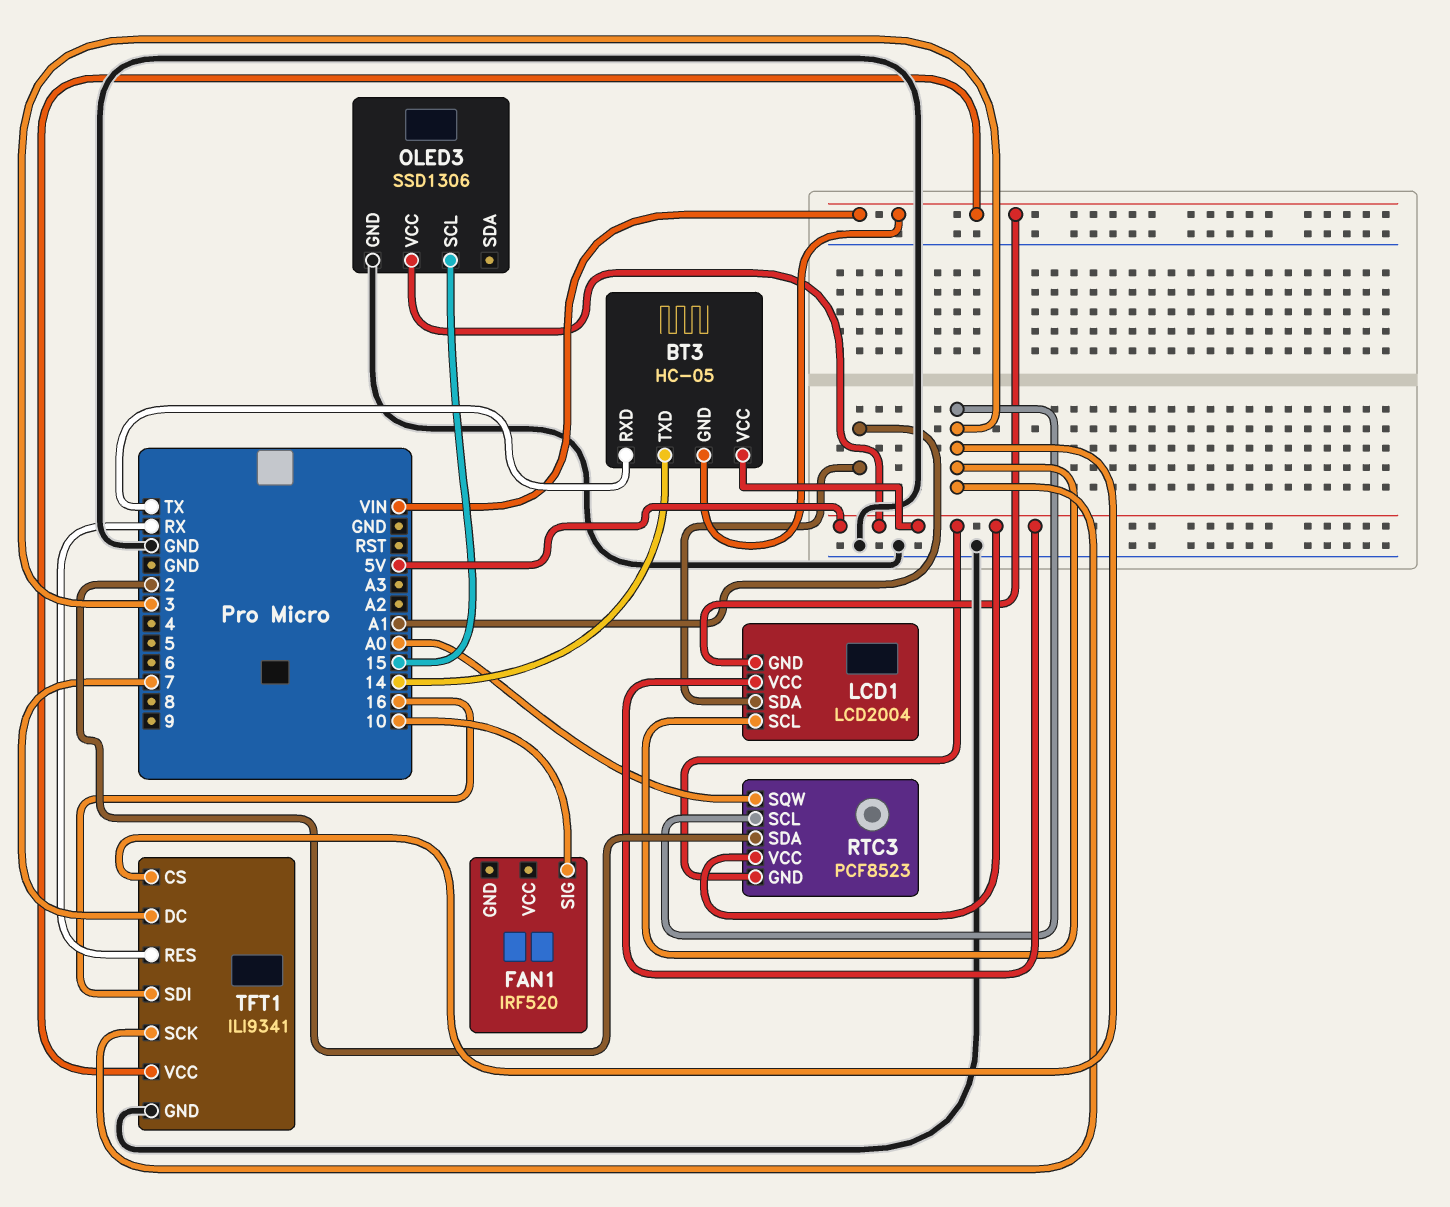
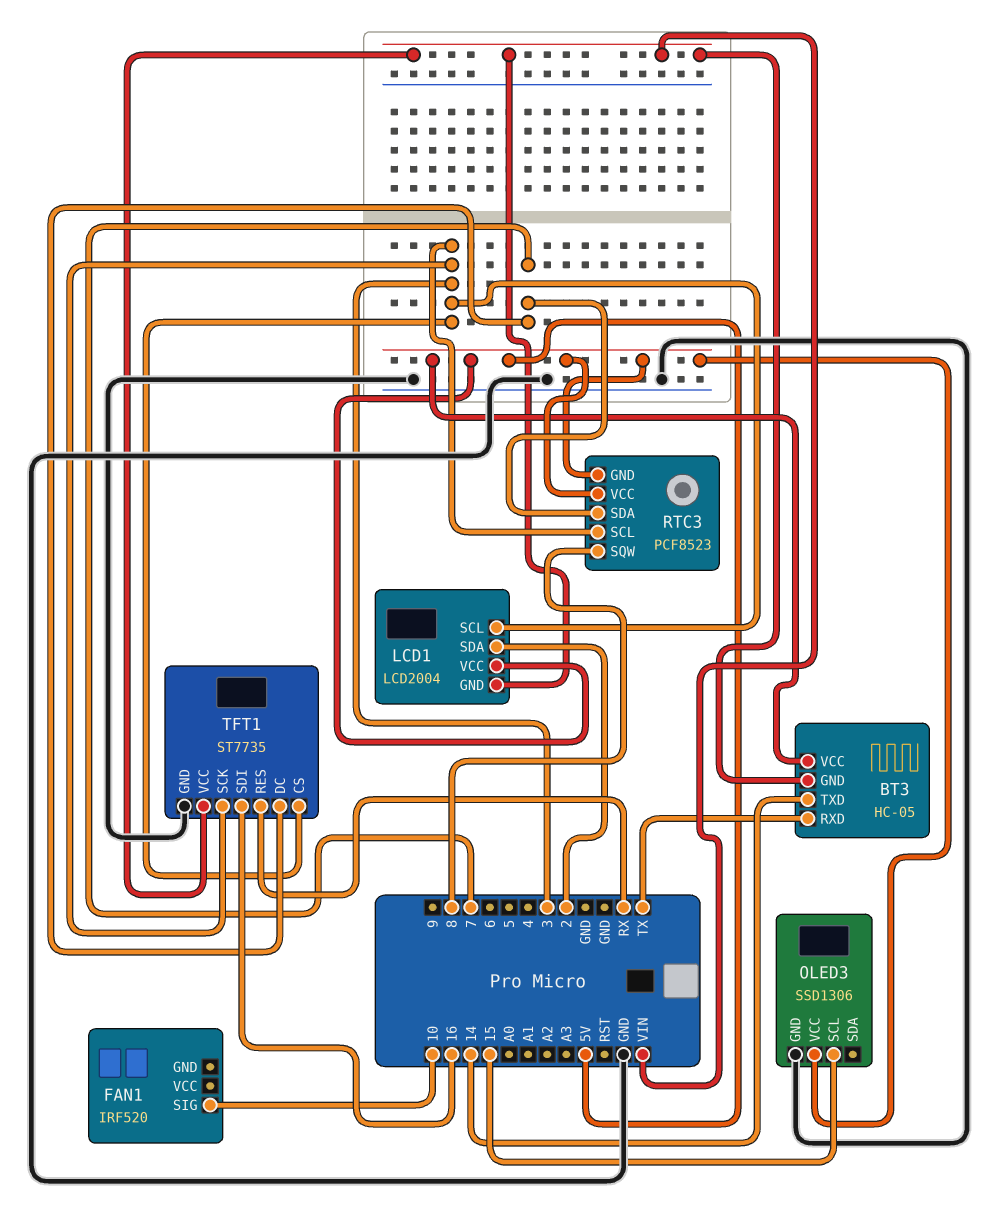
LCD1 pin SDA: A1 -> 2
RTC3 pin SDA: 2 -> 7
RTC3 pin SQW: A0 -> 8
TFT1: ILI9341 -> ST7735

